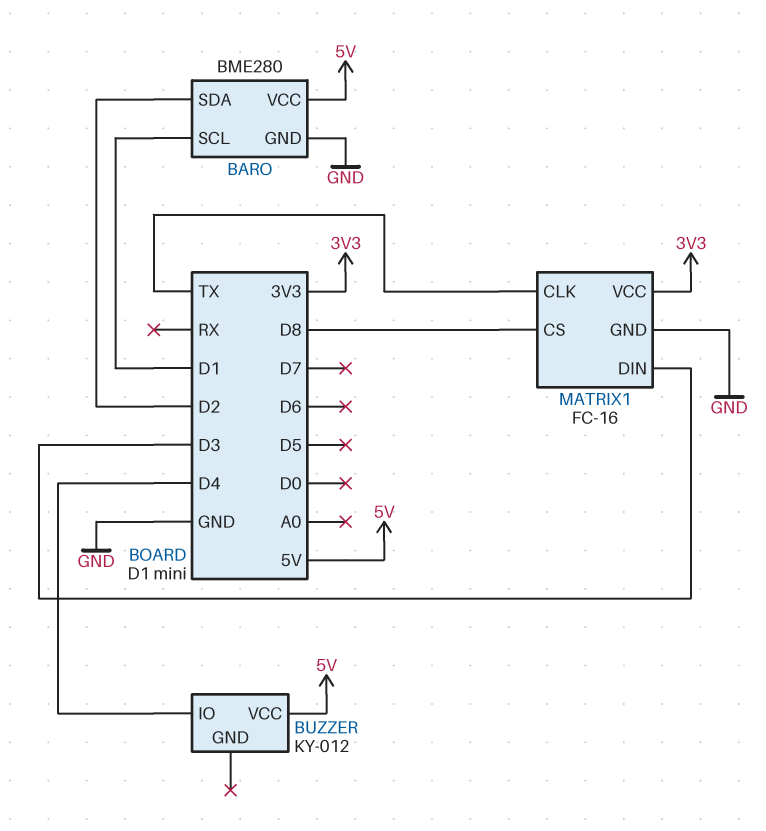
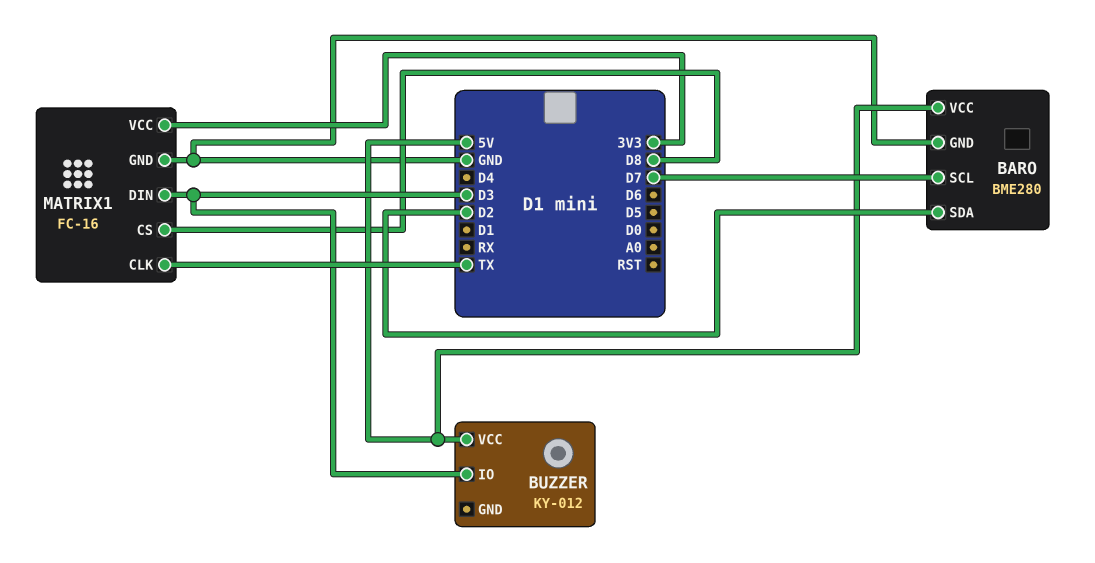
BARO pin SCL: D1 -> D7
BUZZER pin IO: D4 -> D3

